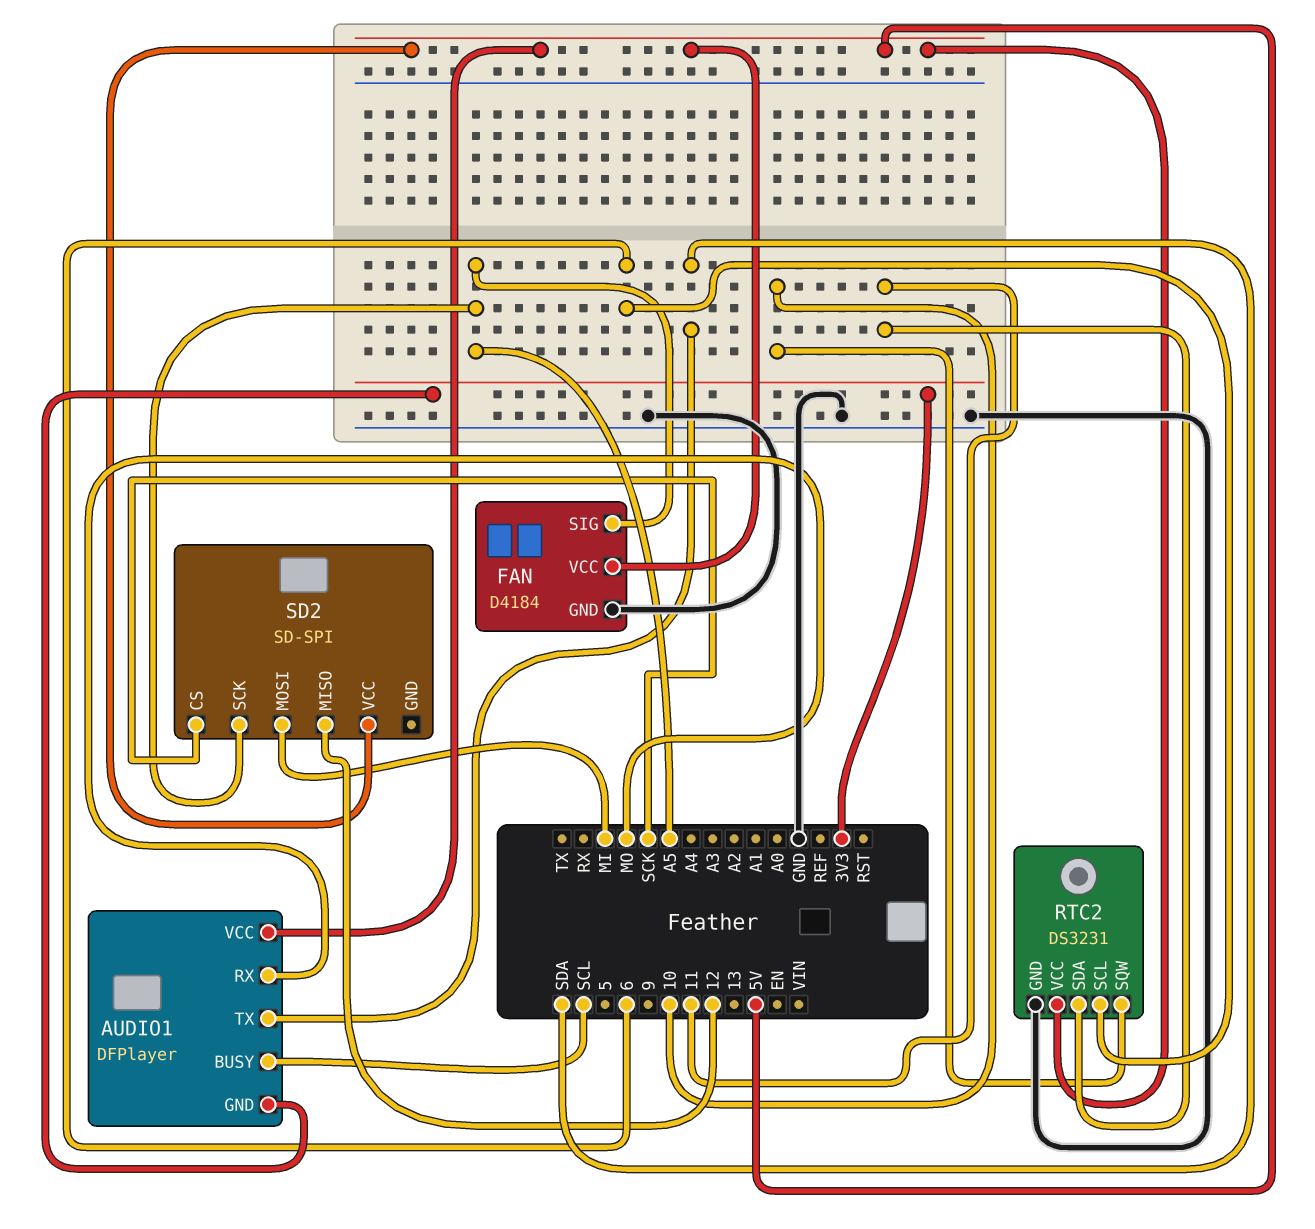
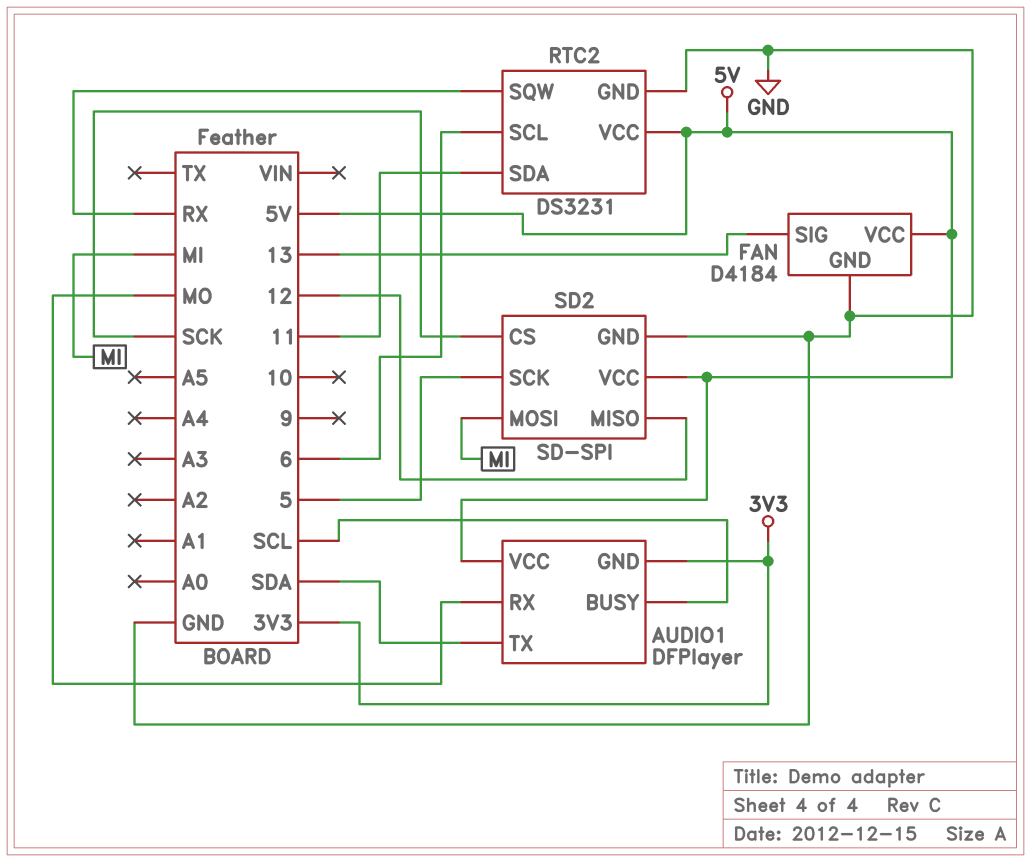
FAN pin SIG: A5 -> 13
RTC2 pin SQW: 10 -> RX
SD2 pin GND: none -> GND
SD2 pin SCK: A5 -> 5

